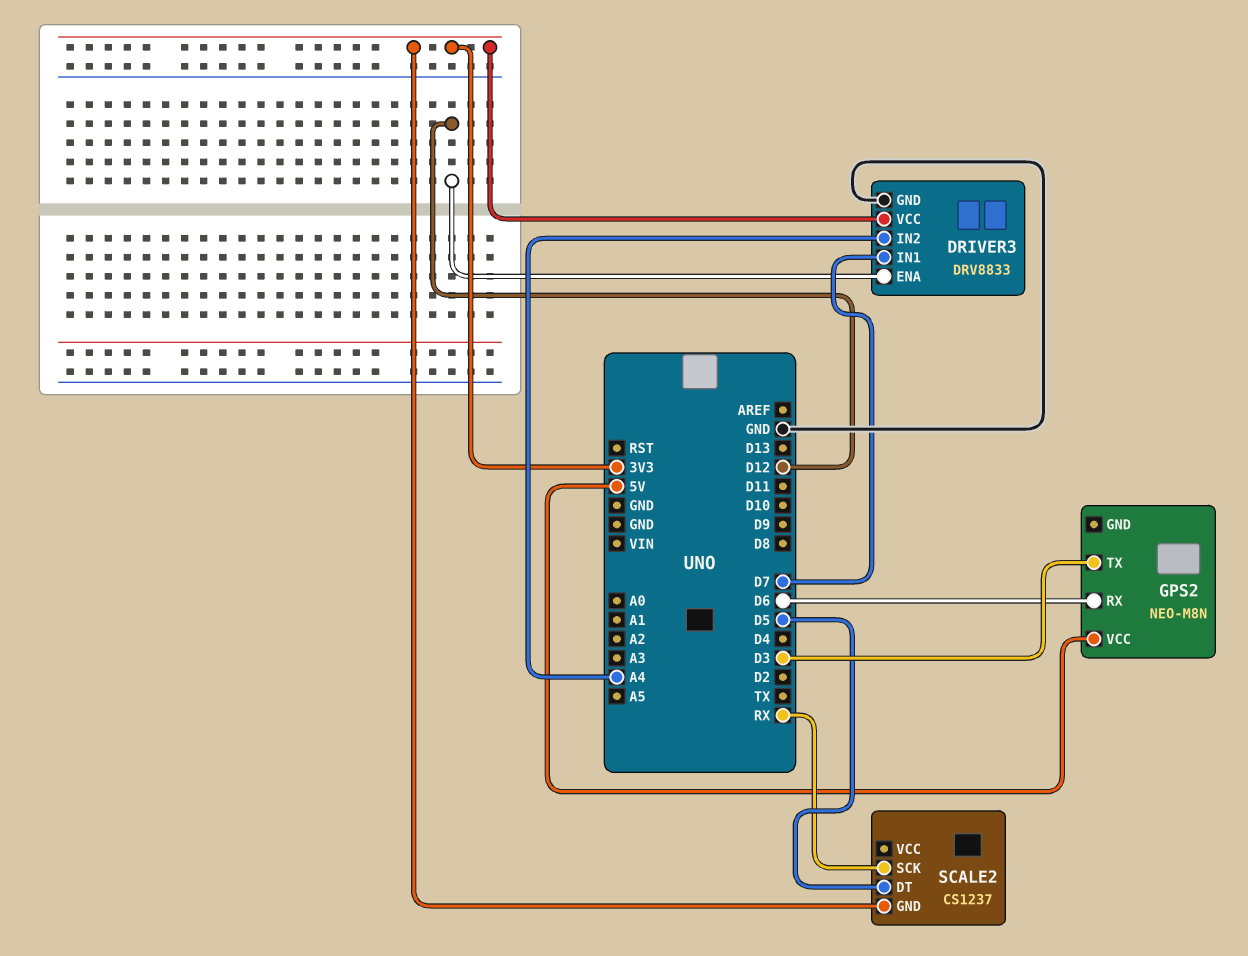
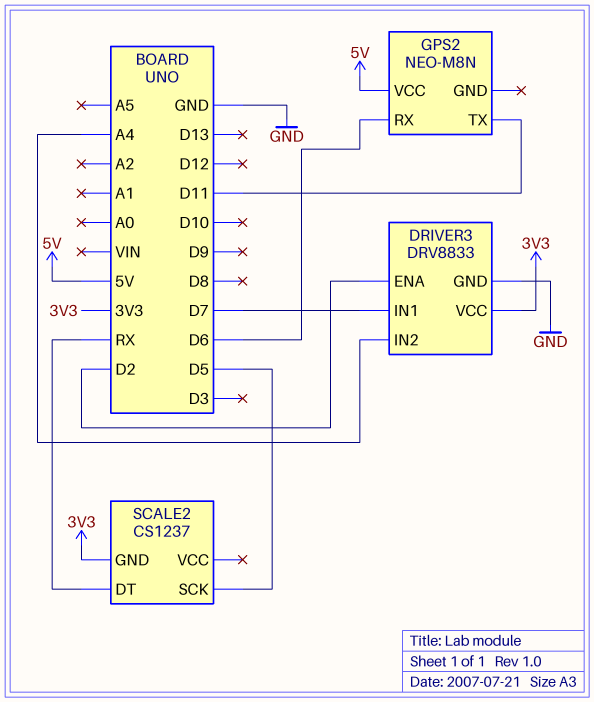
DRIVER3 pin ENA: D12 -> D2
GPS2 pin TX: D3 -> D11
SCALE2 pin DT: D5 -> RX
SCALE2 pin SCK: RX -> D5

